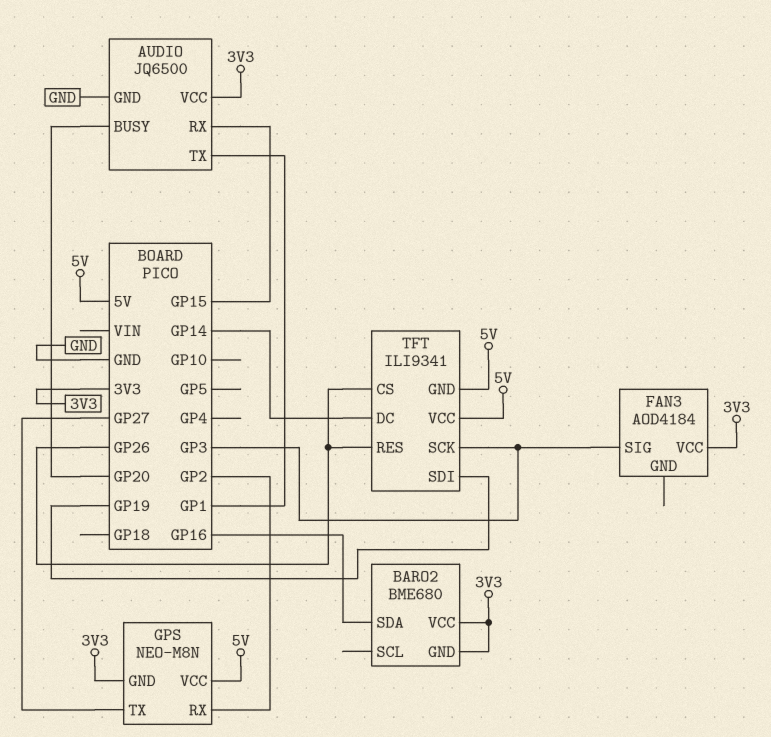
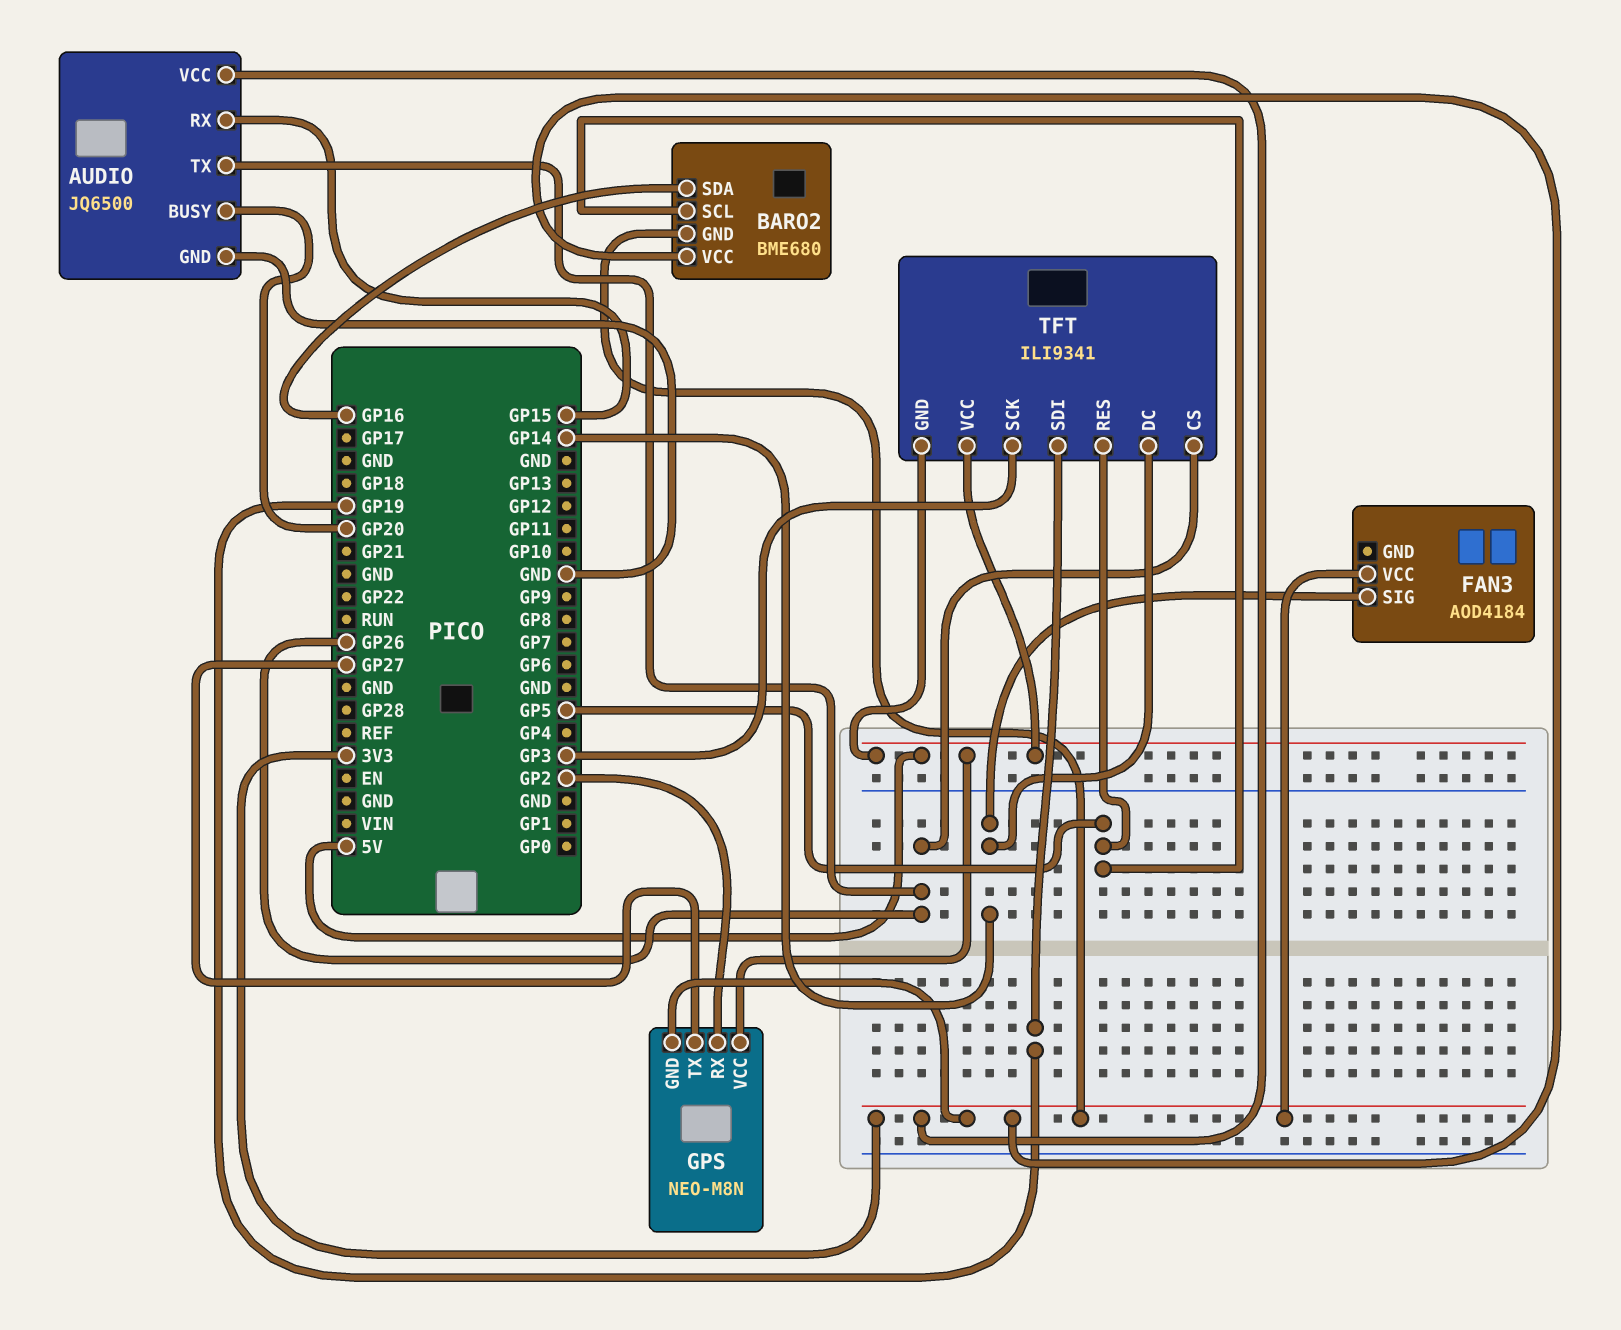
AUDIO pin TX: GP1 -> GP26
BARO2 pin SCL: none -> GP5
FAN3 pin SIG: GP3 -> GP14
TFT pin RES: GP26 -> GP5

